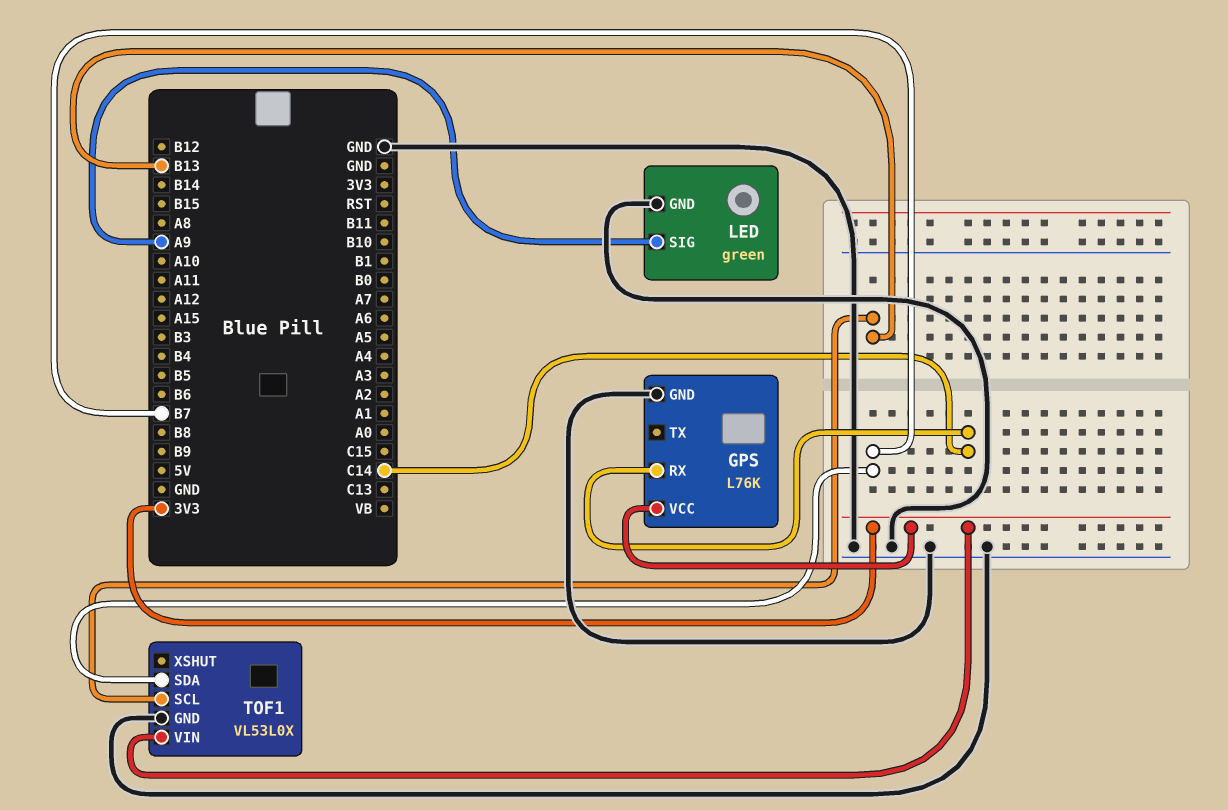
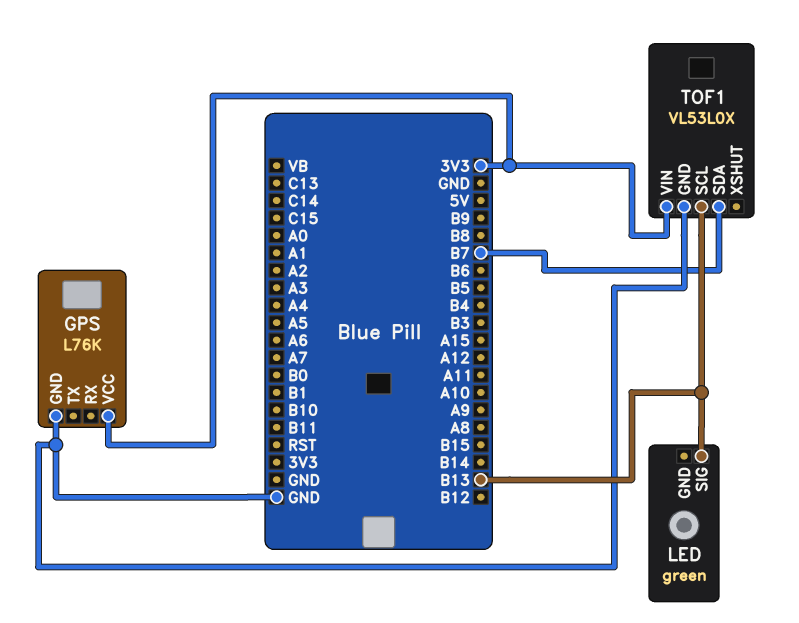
GPS pin RX: C14 -> none
LED pin GND: GND -> none
LED pin SIG: A9 -> B13

